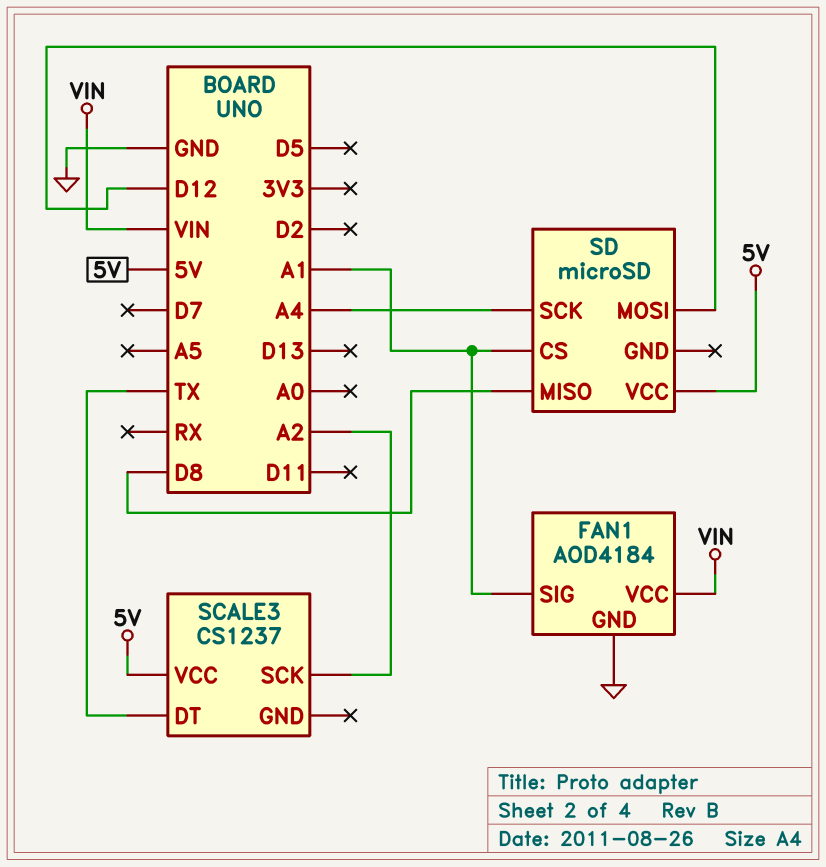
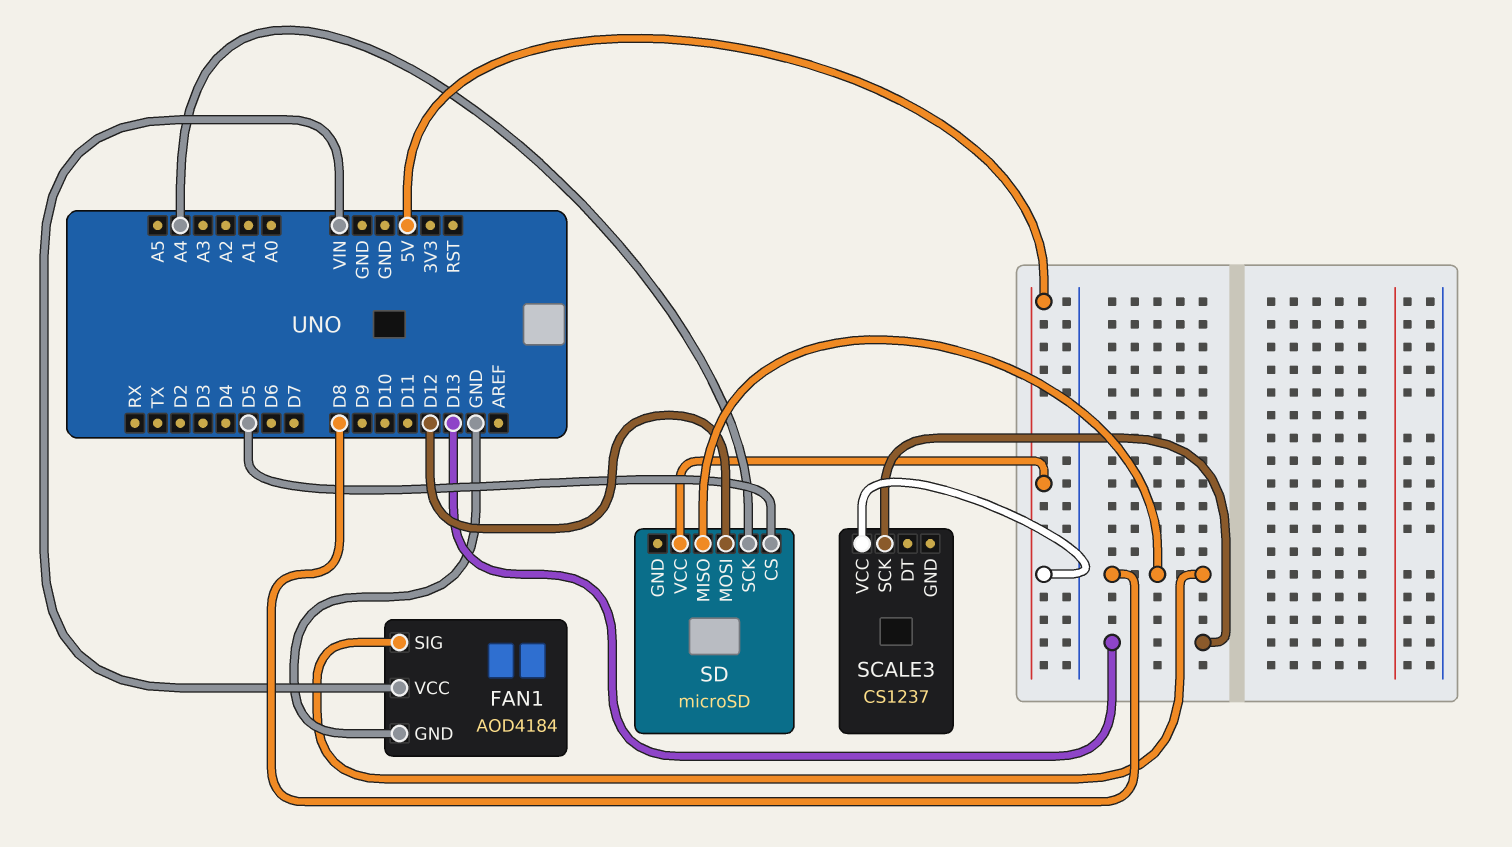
FAN1 pin SIG: A1 -> D8
SCALE3 pin DT: TX -> none
SCALE3 pin SCK: A2 -> D13
SD pin CS: A1 -> D5

